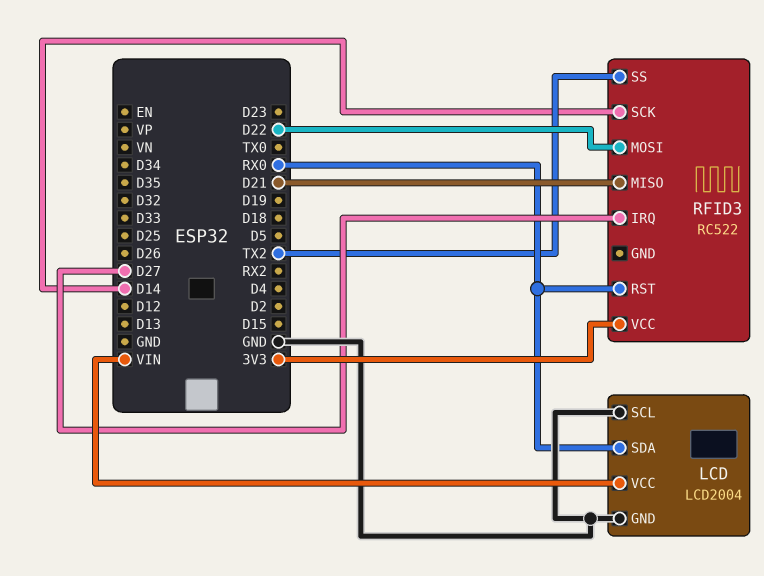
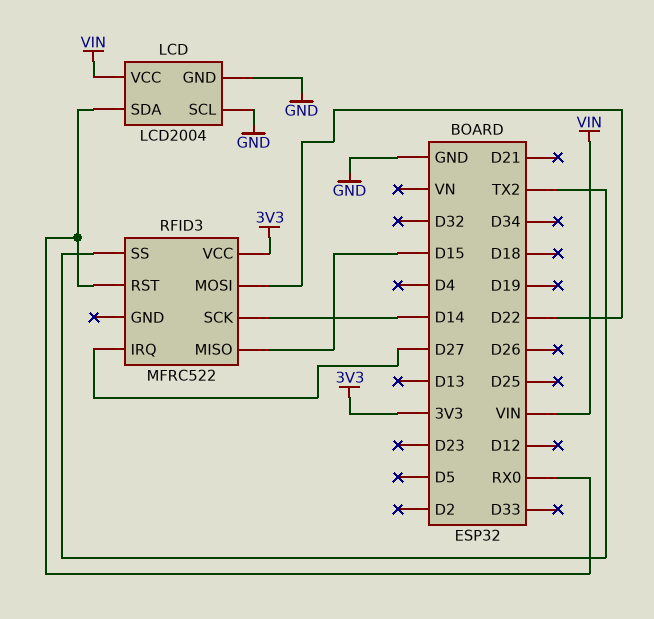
RFID3: RC522 -> MFRC522
RFID3 pin MISO: D21 -> D15

